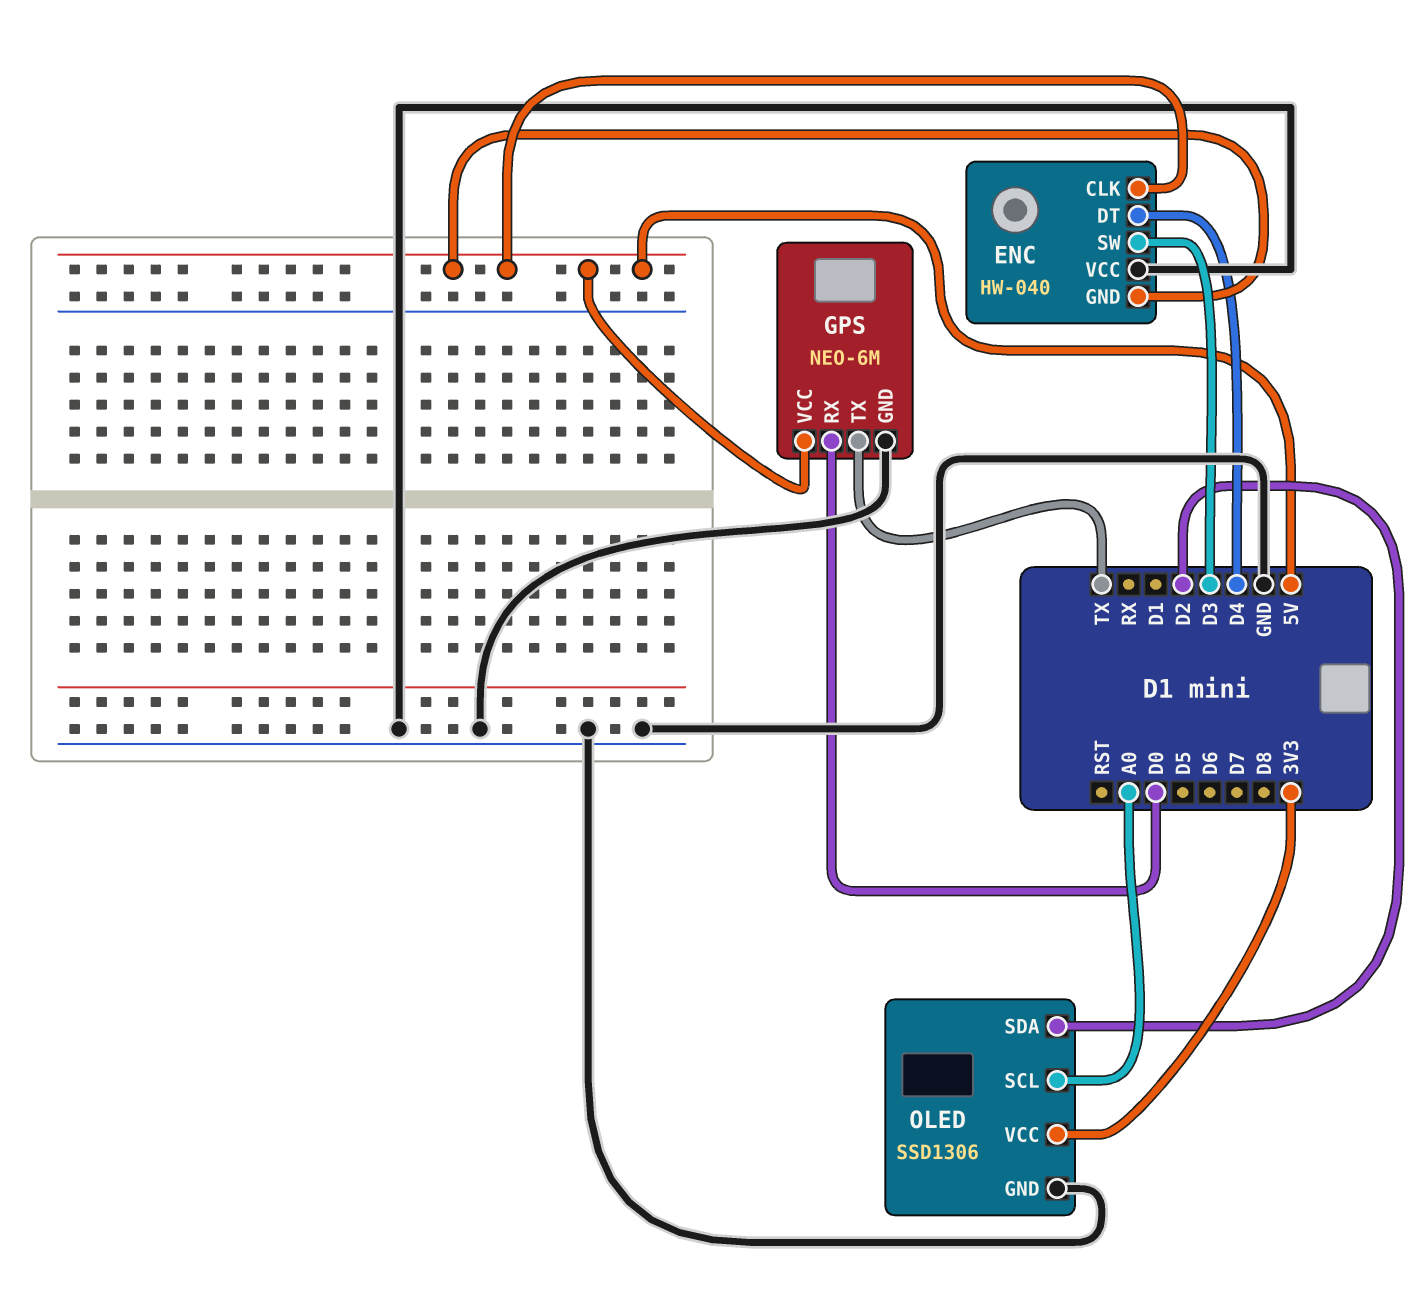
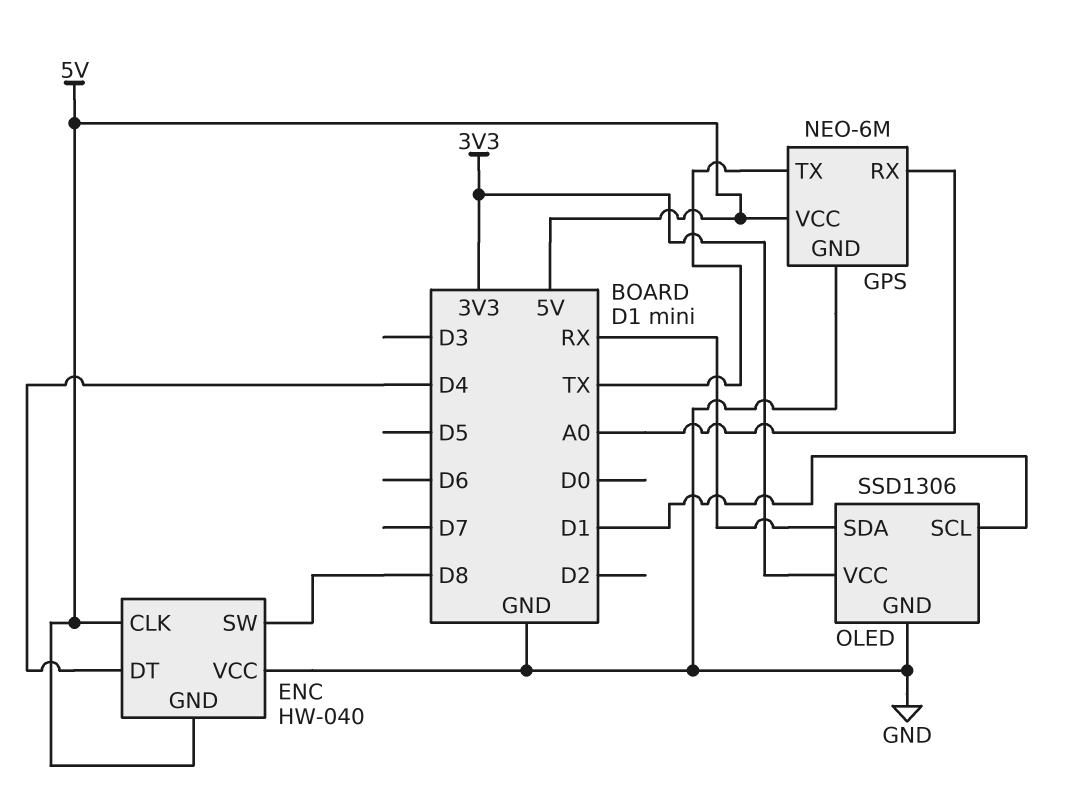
ENC pin SW: D3 -> D8
GPS pin RX: D0 -> A0
OLED pin SCL: A0 -> D1
OLED pin SDA: D2 -> RX

